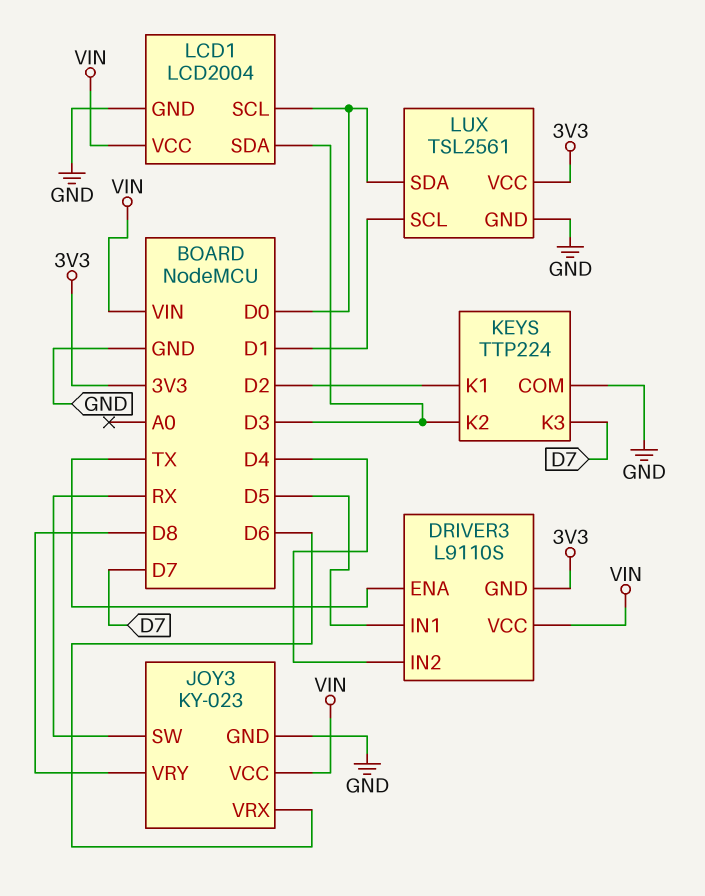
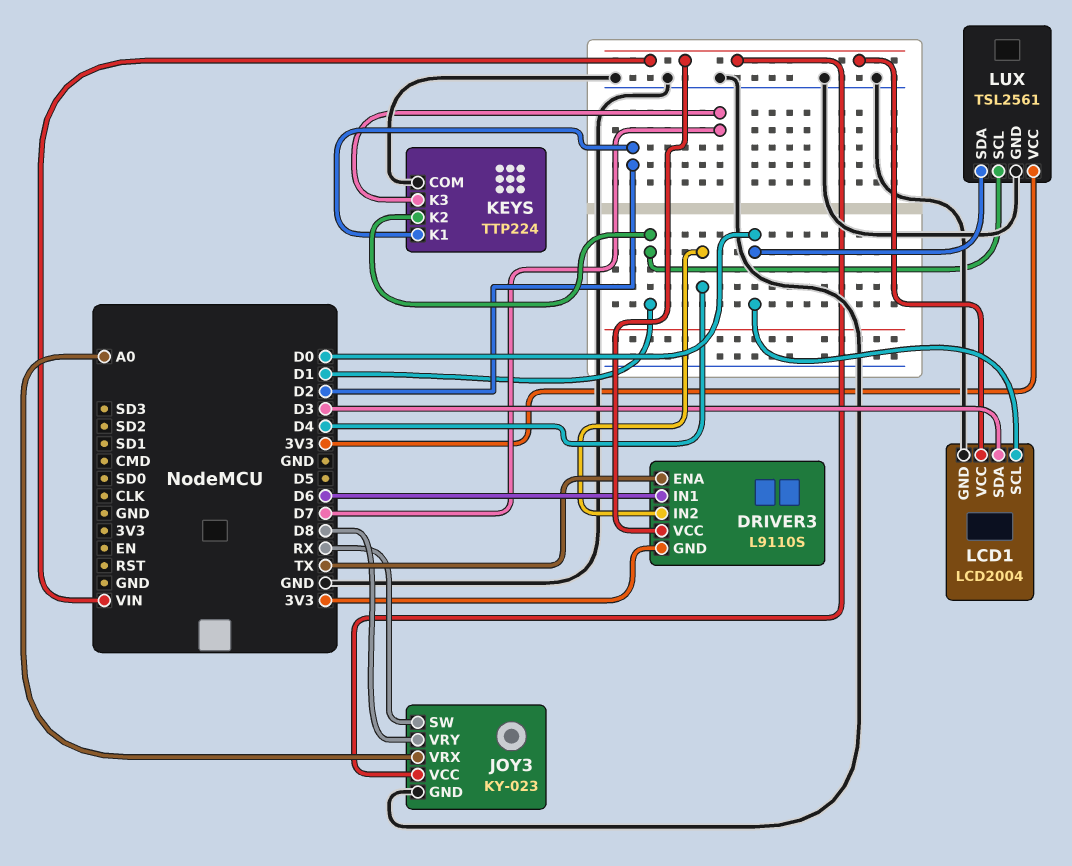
DRIVER3 pin IN1: D5 -> D6
JOY3 pin VRX: D6 -> A0
KEYS pin K2: D3 -> D1

